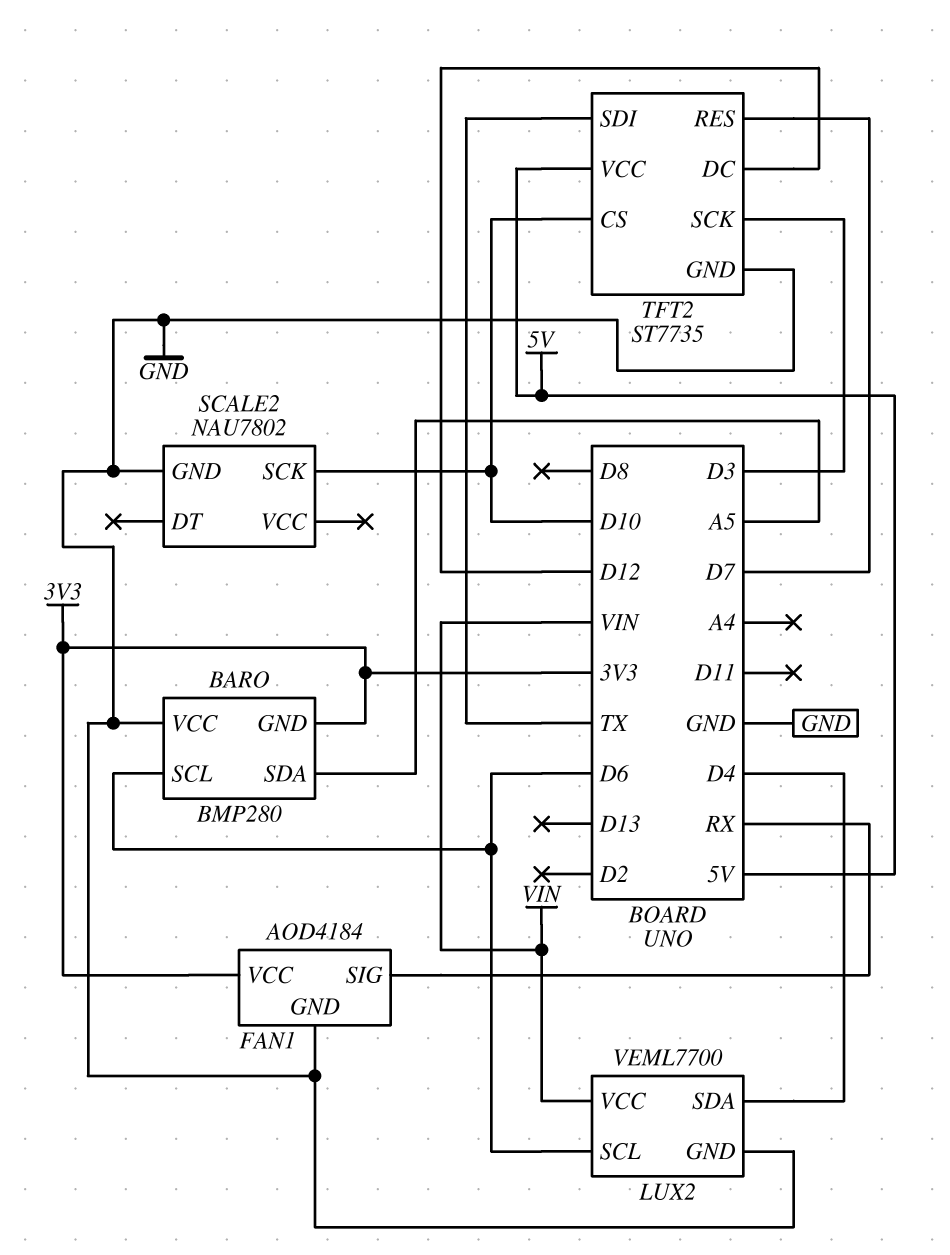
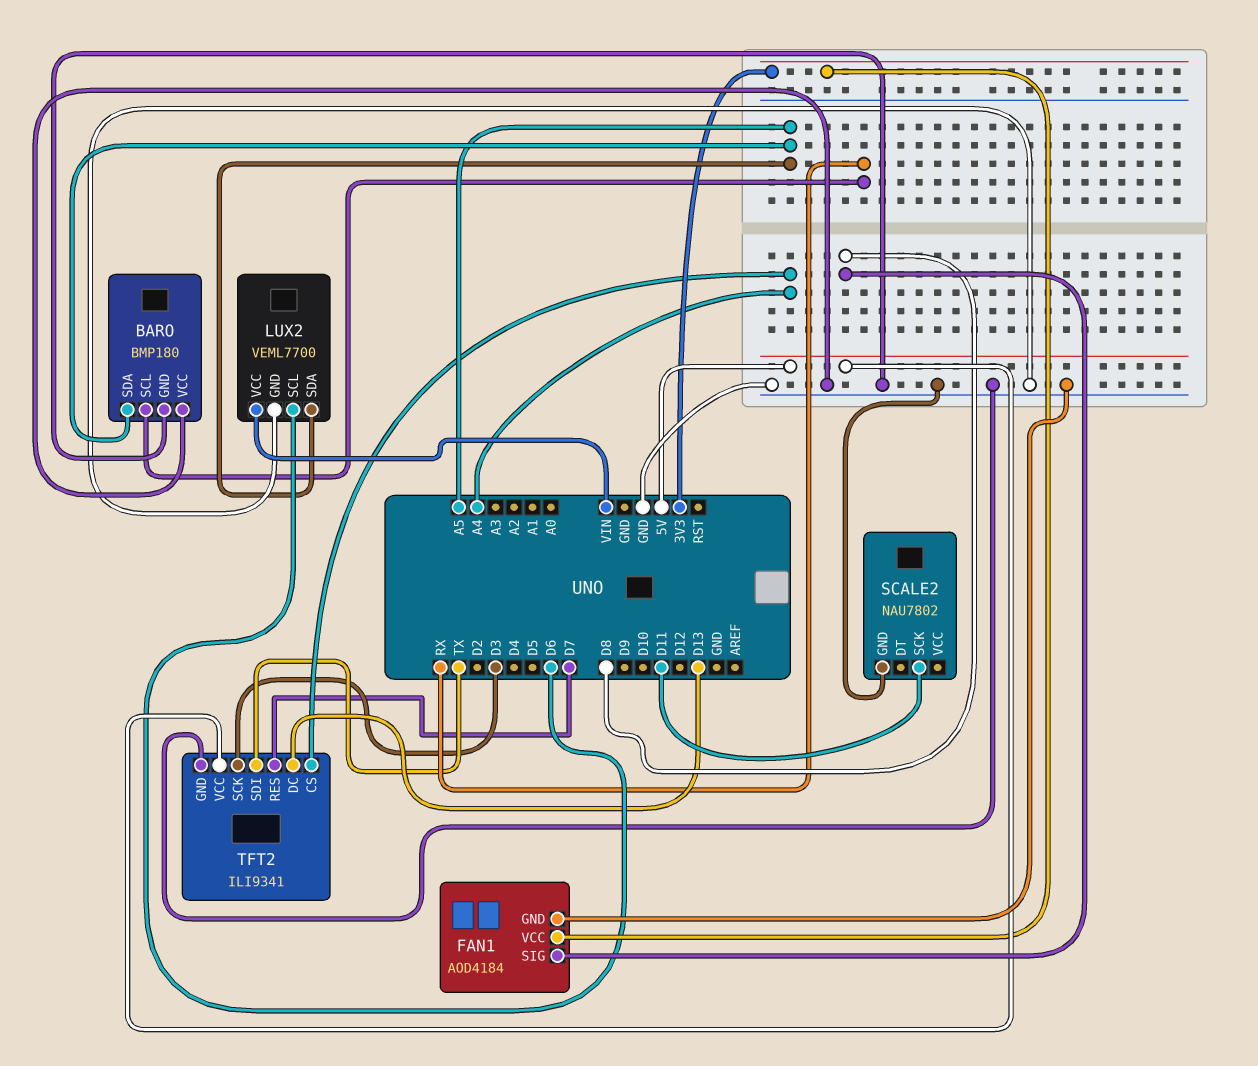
BARO: BMP280 -> BMP180
BARO pin GND: 3V3 -> GND
BARO pin SCL: D6 -> RX
FAN1 pin SIG: RX -> D8
LUX2 pin SDA: D4 -> A5
SCALE2 pin SCK: D10 -> D11
TFT2: ST7735 -> ILI9341
TFT2 pin CS: D10 -> A4
TFT2 pin DC: D12 -> D13

